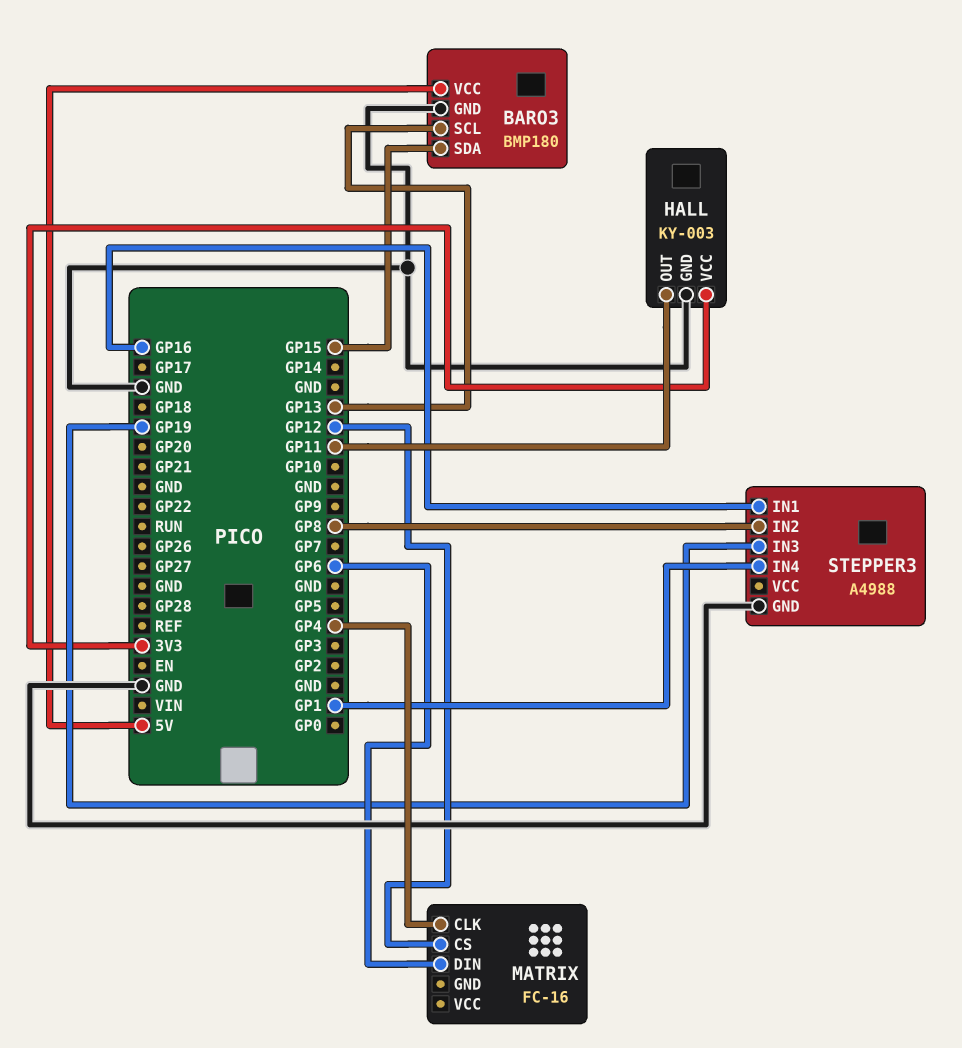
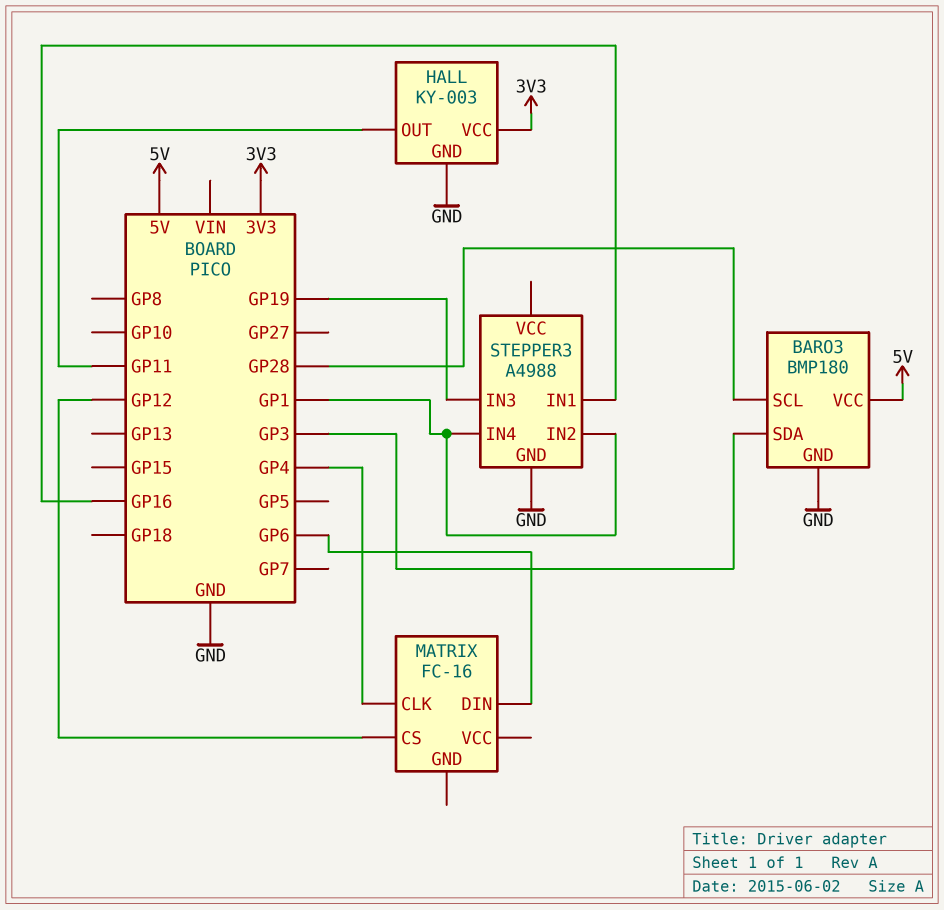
BARO3 pin SCL: GP13 -> GP28
BARO3 pin SDA: GP15 -> GP3
STEPPER3 pin IN2: GP8 -> GP1

